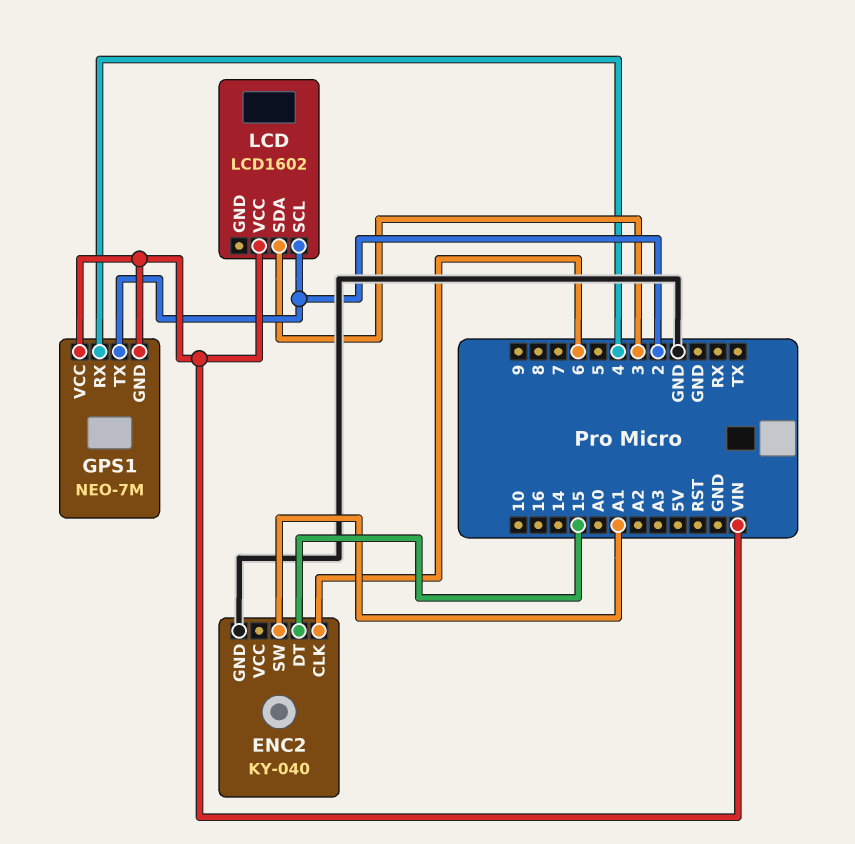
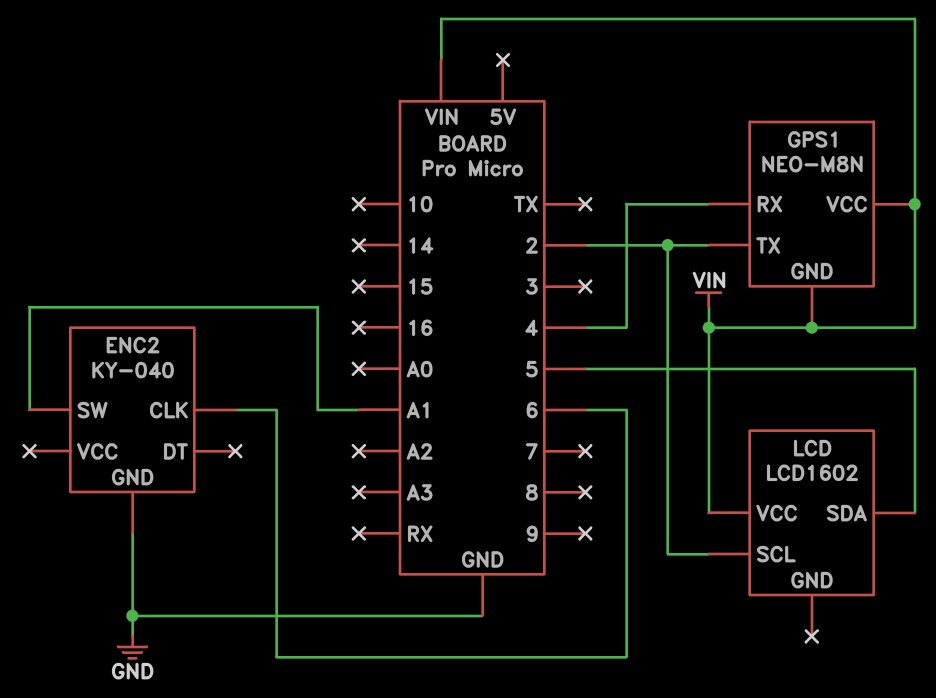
ENC2 pin DT: 15 -> none
GPS1: NEO-7M -> NEO-M8N
LCD pin SDA: 3 -> 5

